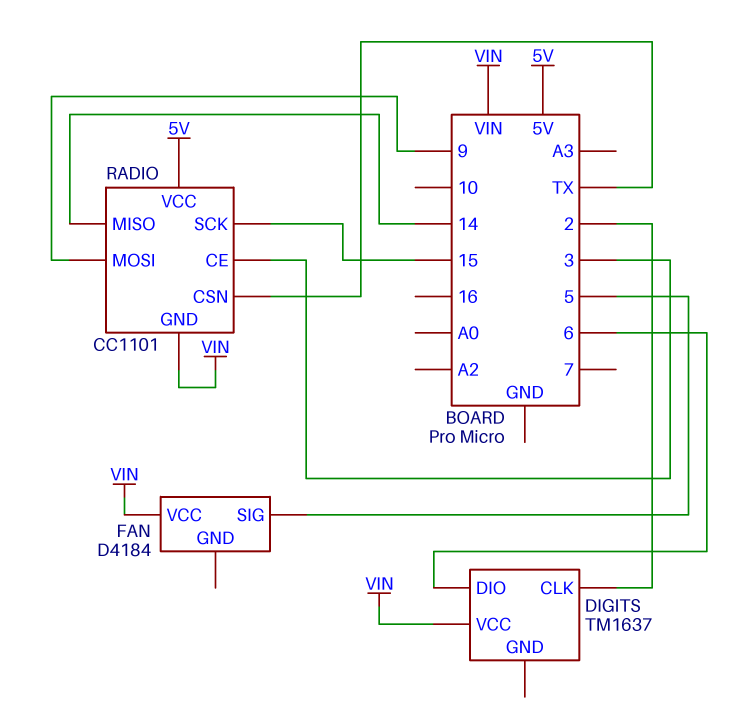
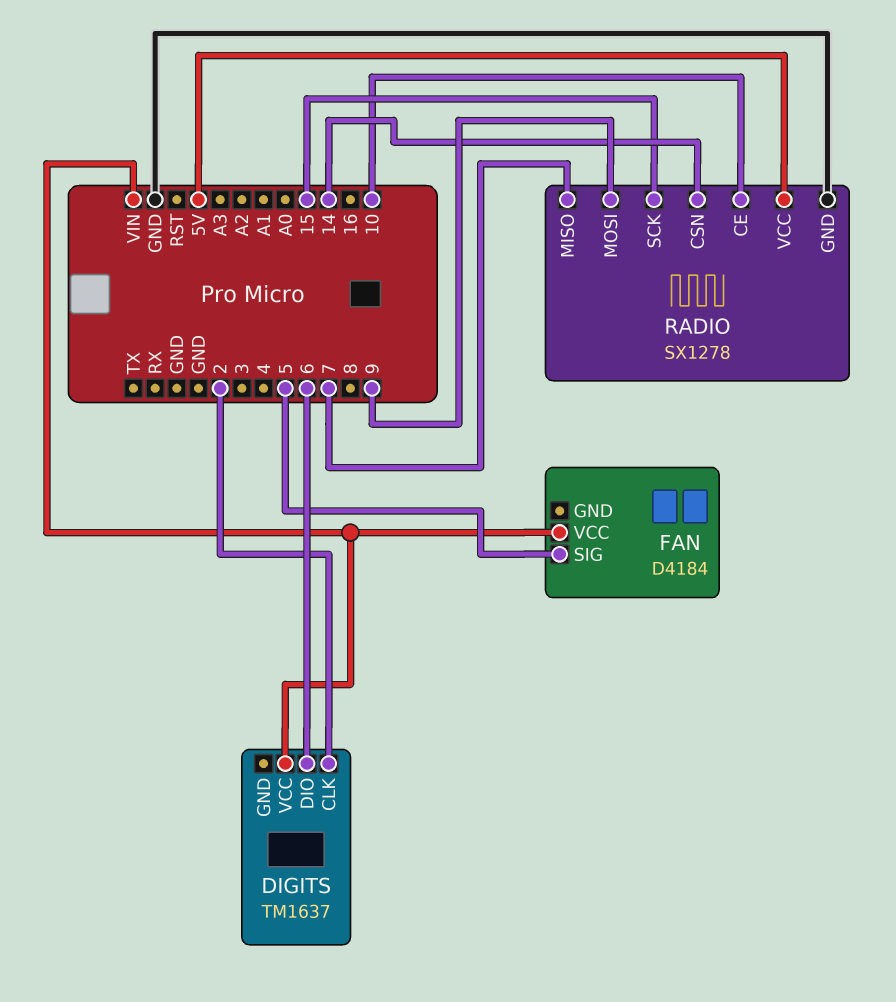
RADIO: CC1101 -> SX1278
RADIO pin CE: 3 -> 10
RADIO pin CSN: TX -> 14
RADIO pin GND: VIN -> GND
RADIO pin MISO: 14 -> 7

